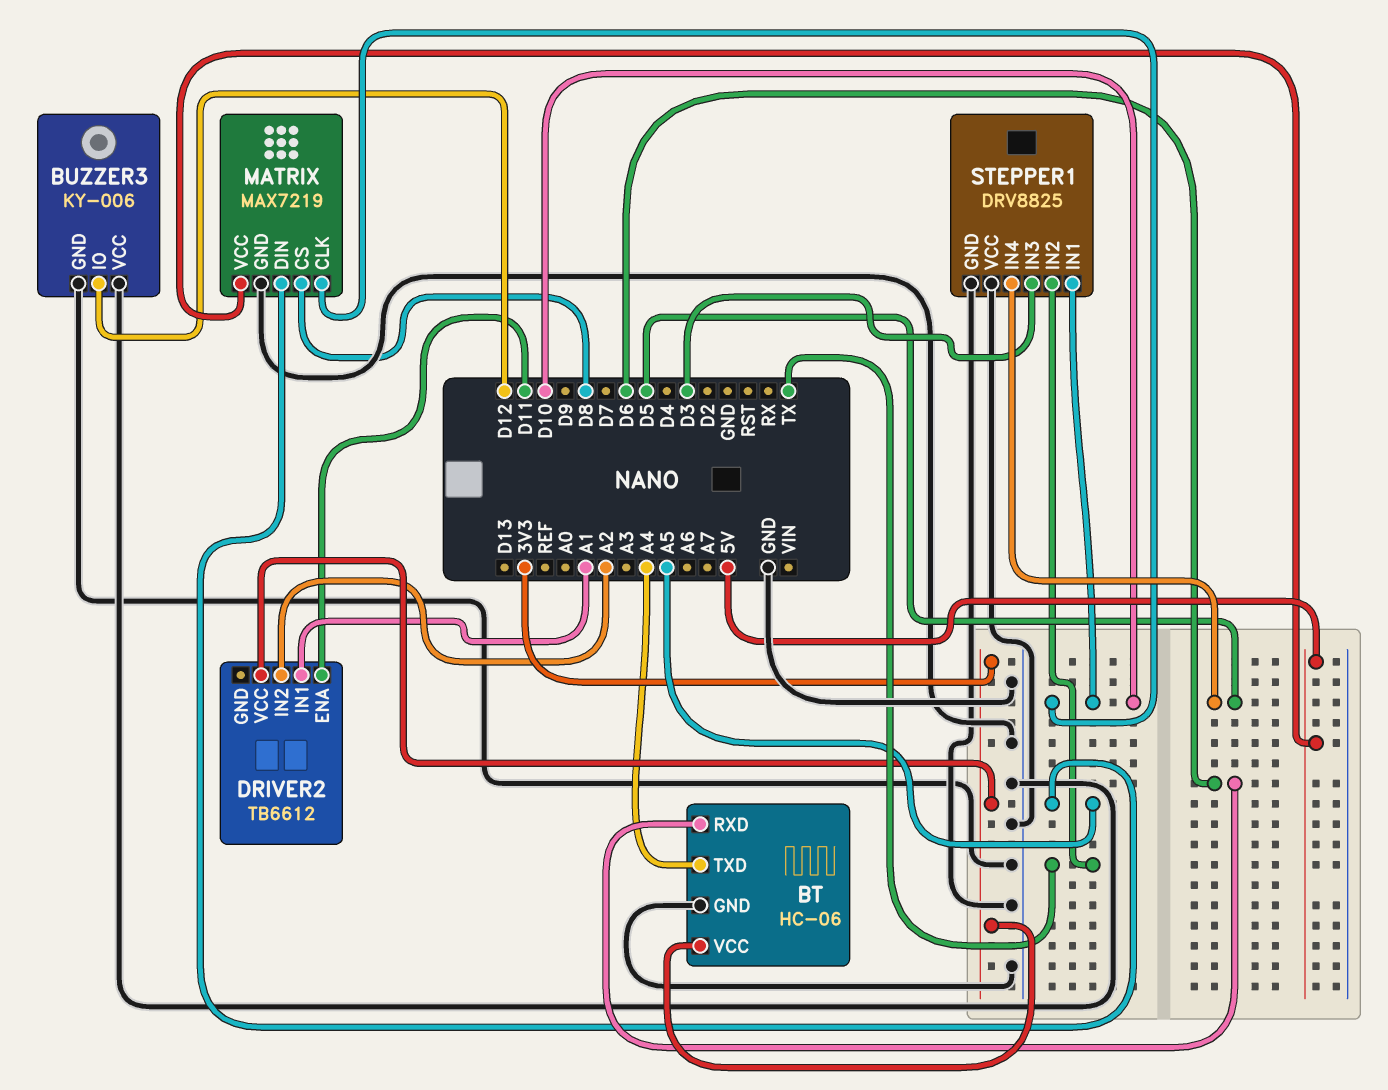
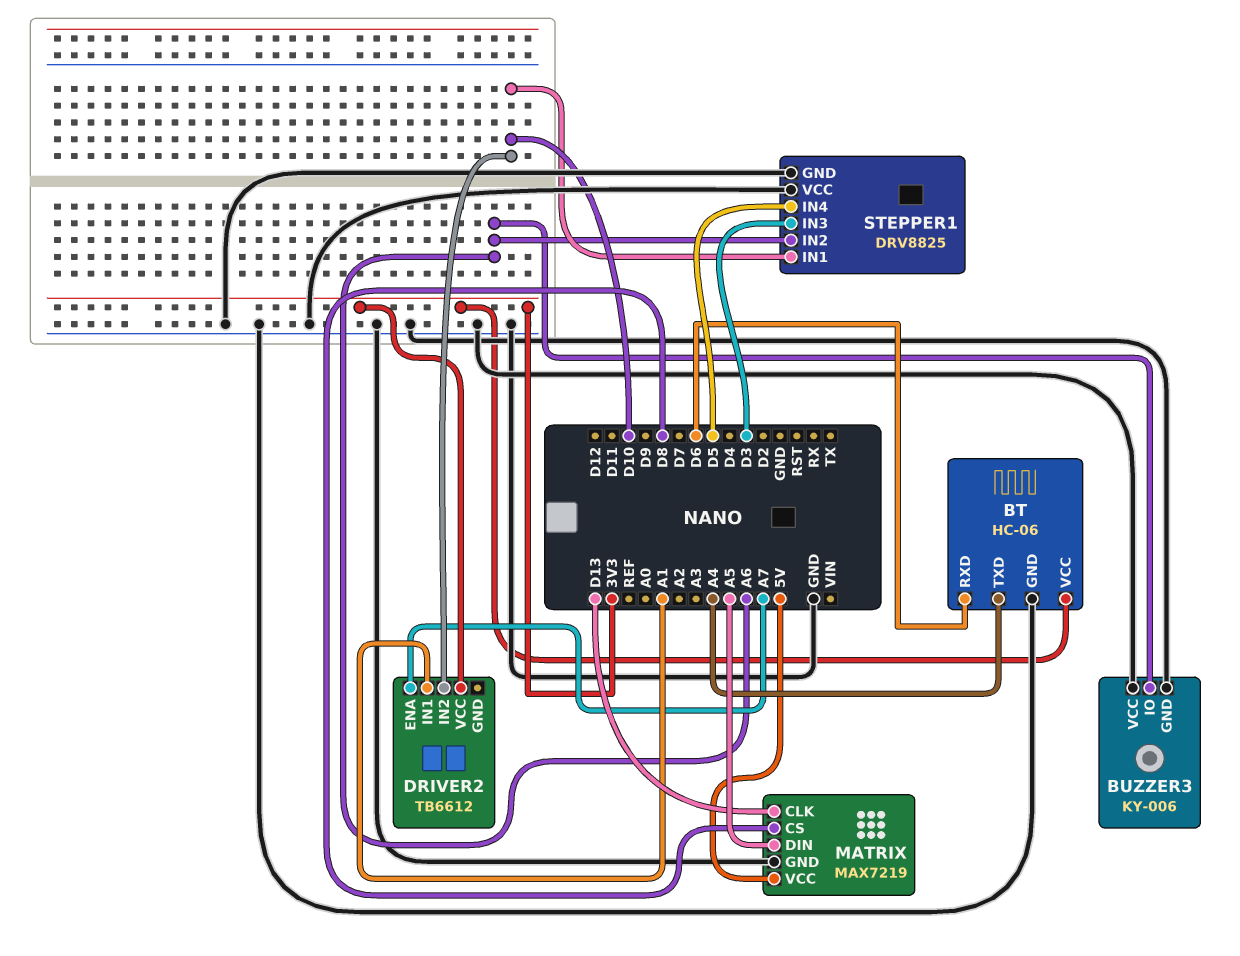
BUZZER3 pin IO: D12 -> A6
DRIVER2 pin ENA: D11 -> A7
DRIVER2 pin IN2: A2 -> D10
MATRIX pin CLK: D10 -> D13
STEPPER1 pin IN2: TX -> A6

